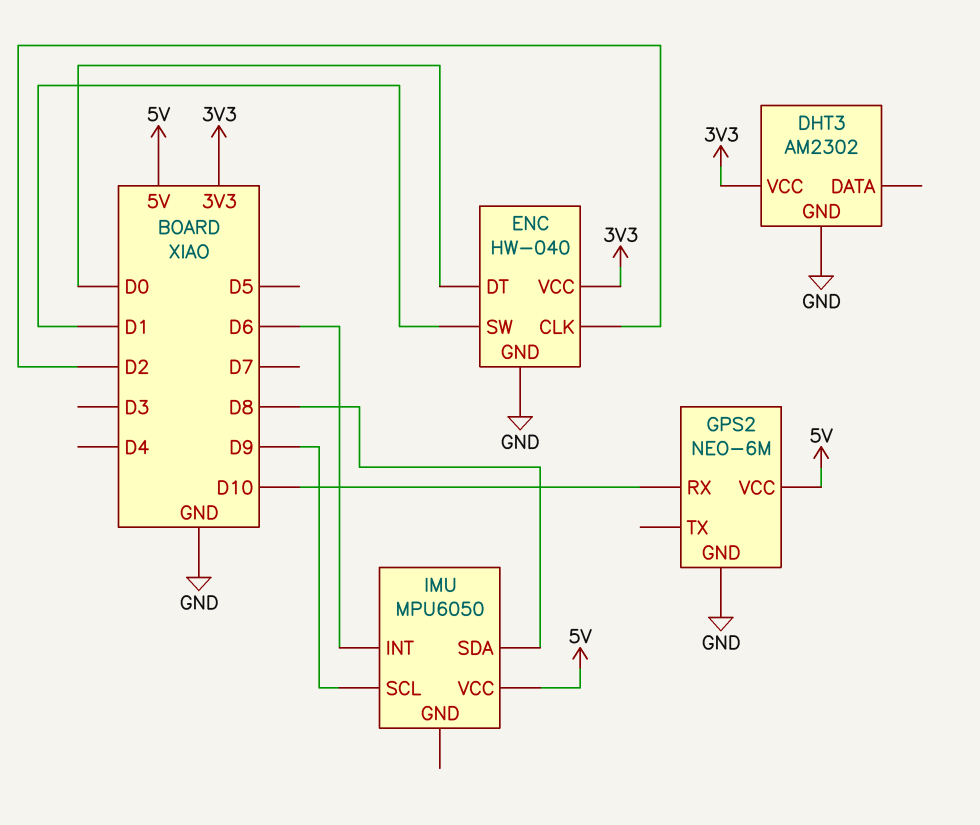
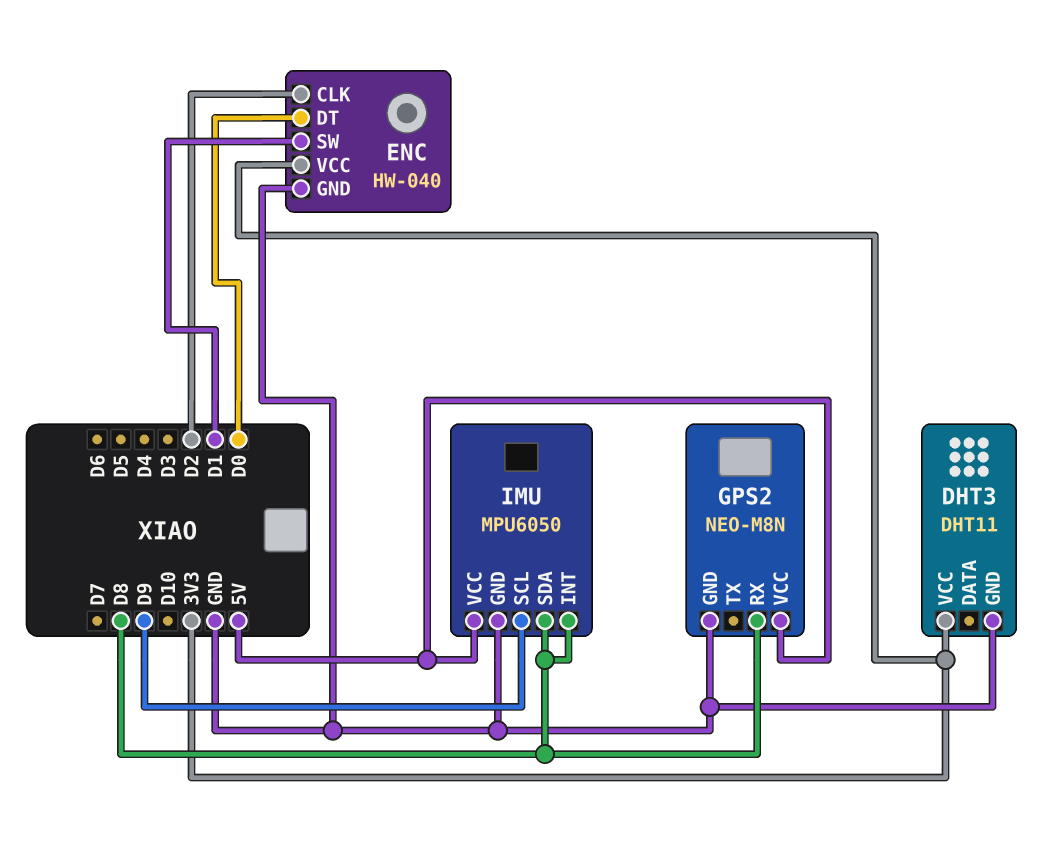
DHT3: AM2302 -> DHT11
GPS2: NEO-6M -> NEO-M8N
GPS2 pin RX: D10 -> D8
IMU pin GND: none -> GND
IMU pin INT: D6 -> D8

